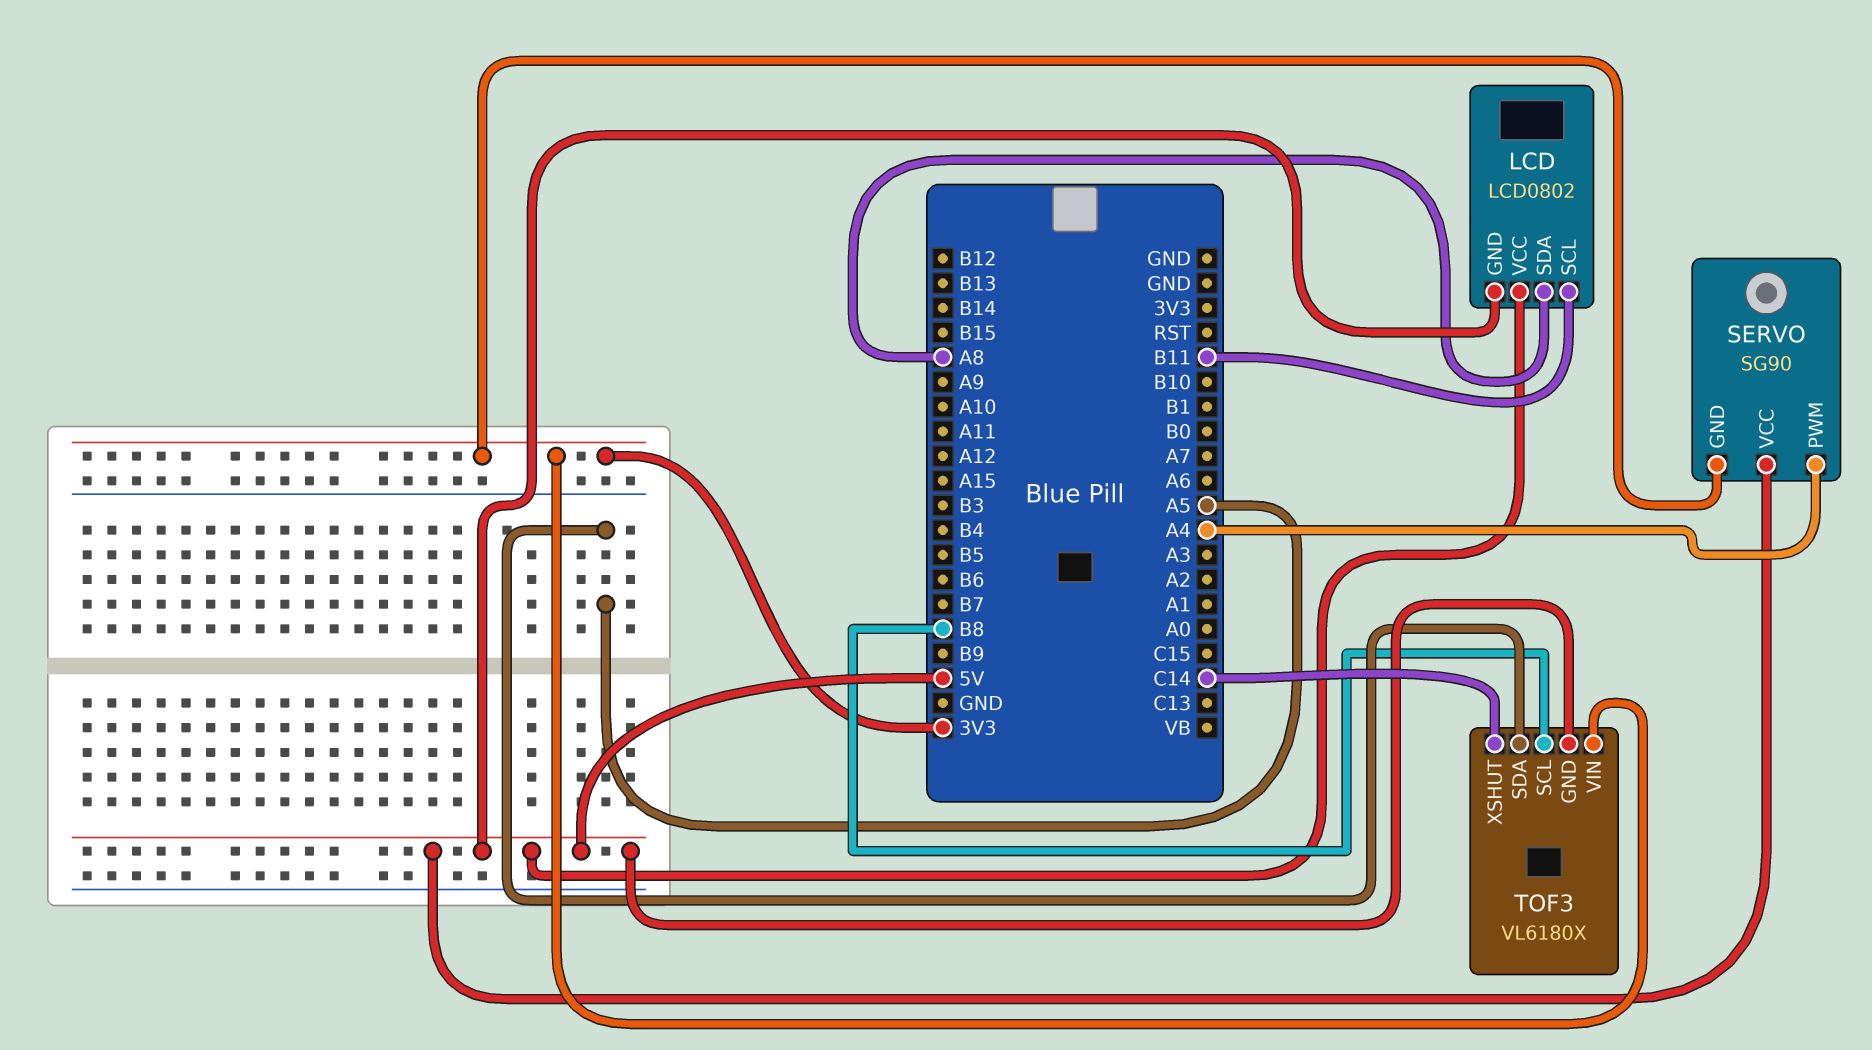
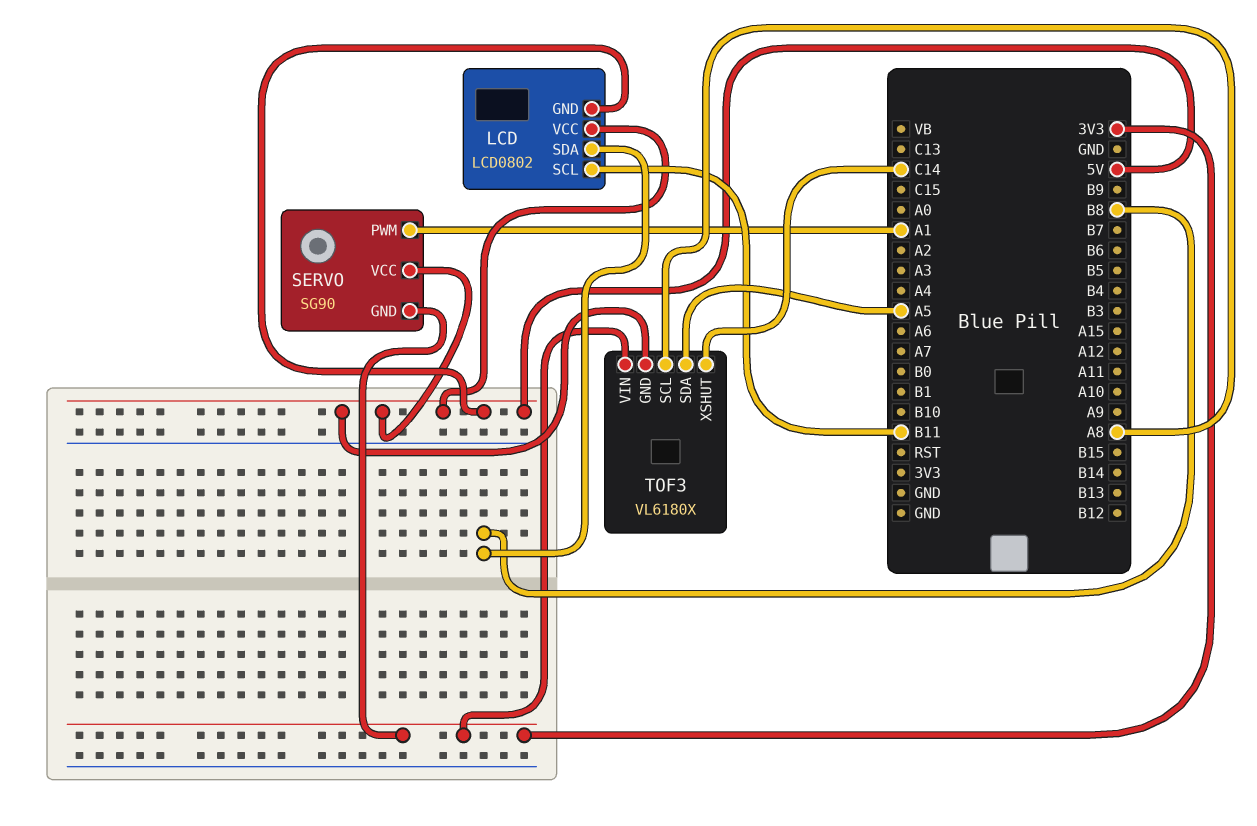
LCD pin SDA: A8 -> B8
SERVO pin PWM: A4 -> A1
TOF3 pin SCL: B8 -> A8

